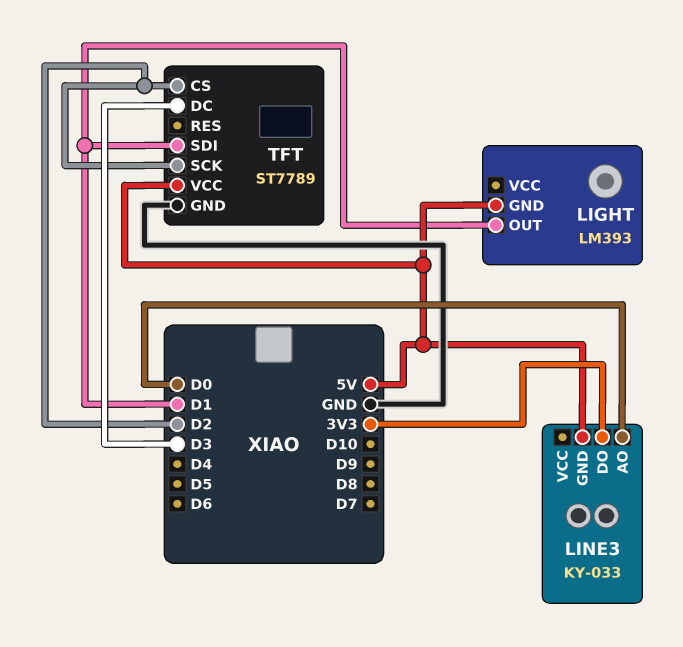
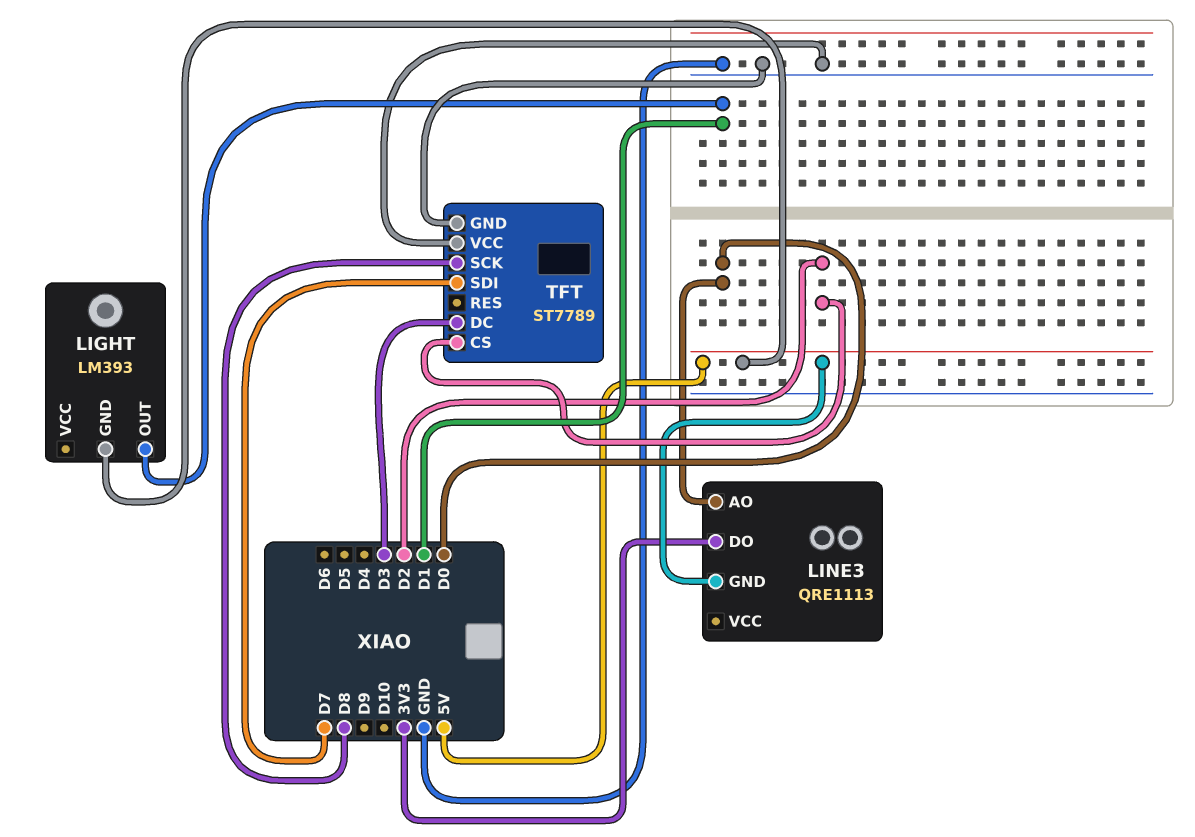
LINE3: KY-033 -> QRE1113
TFT pin SCK: D2 -> D8
TFT pin SDI: D1 -> D7
TFT pin VCC: 5V -> GND

